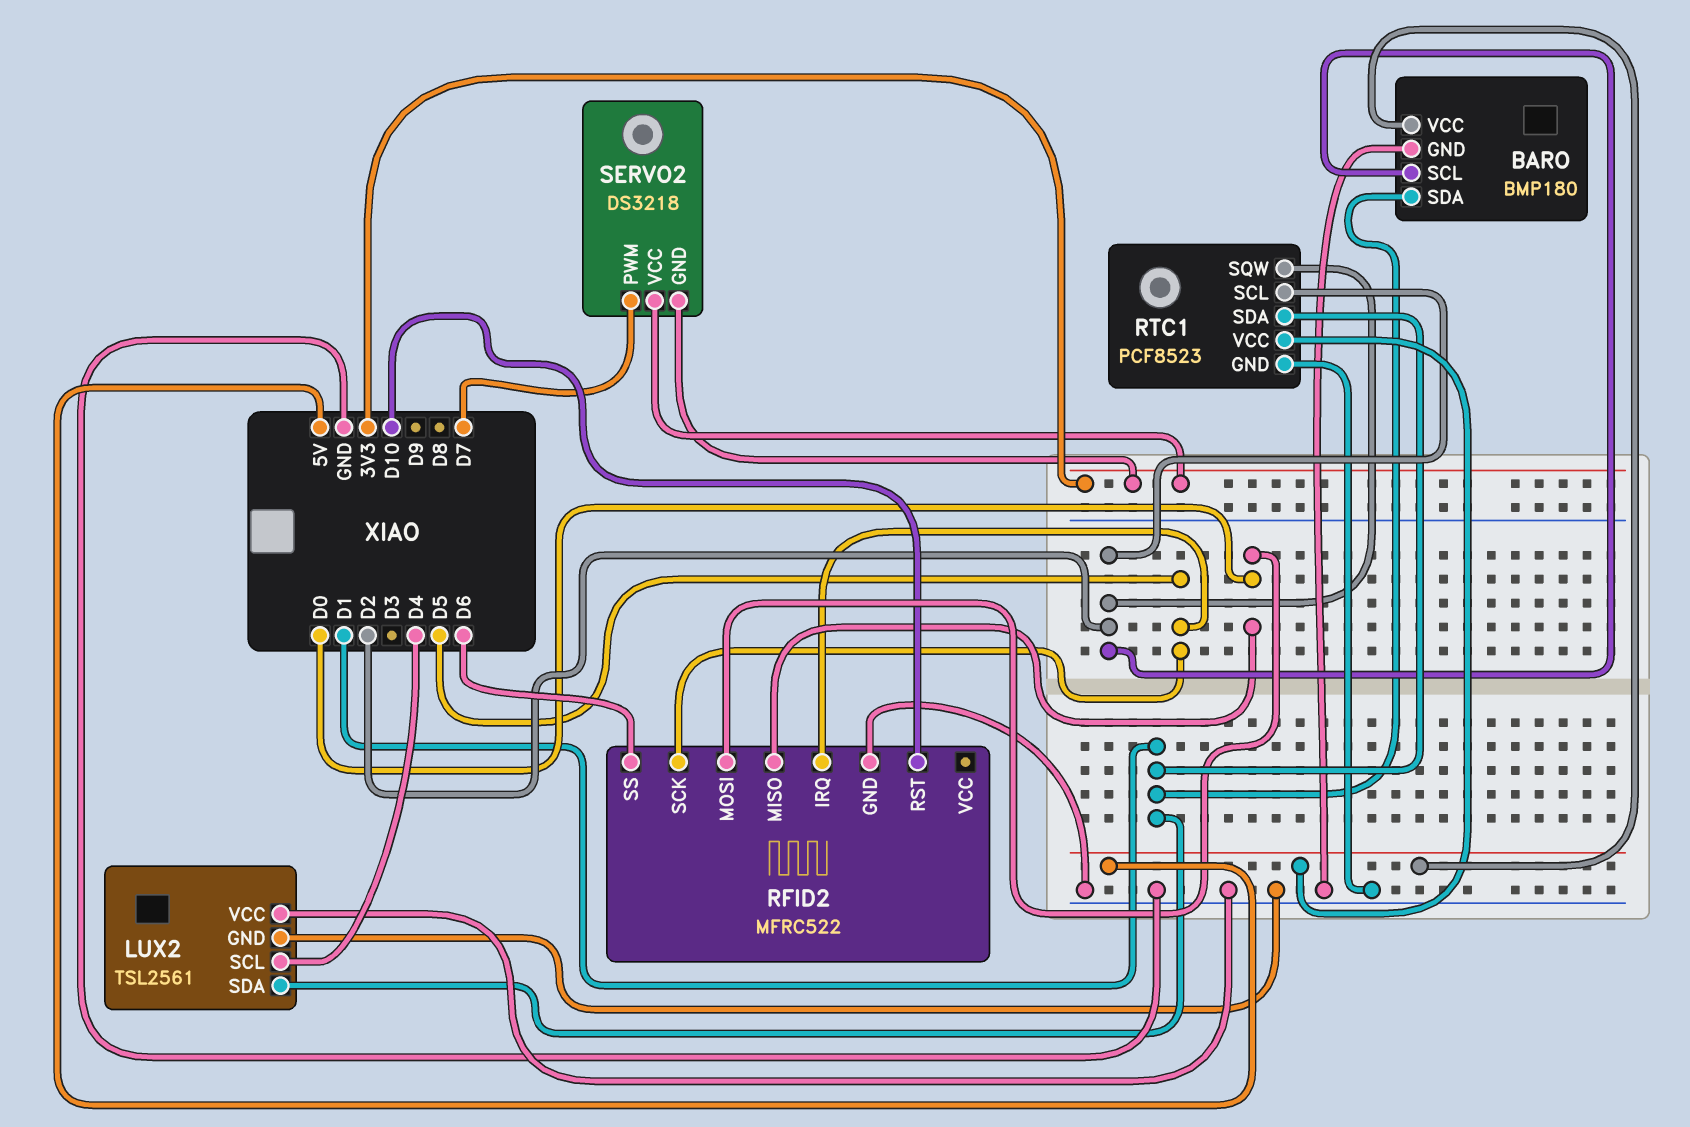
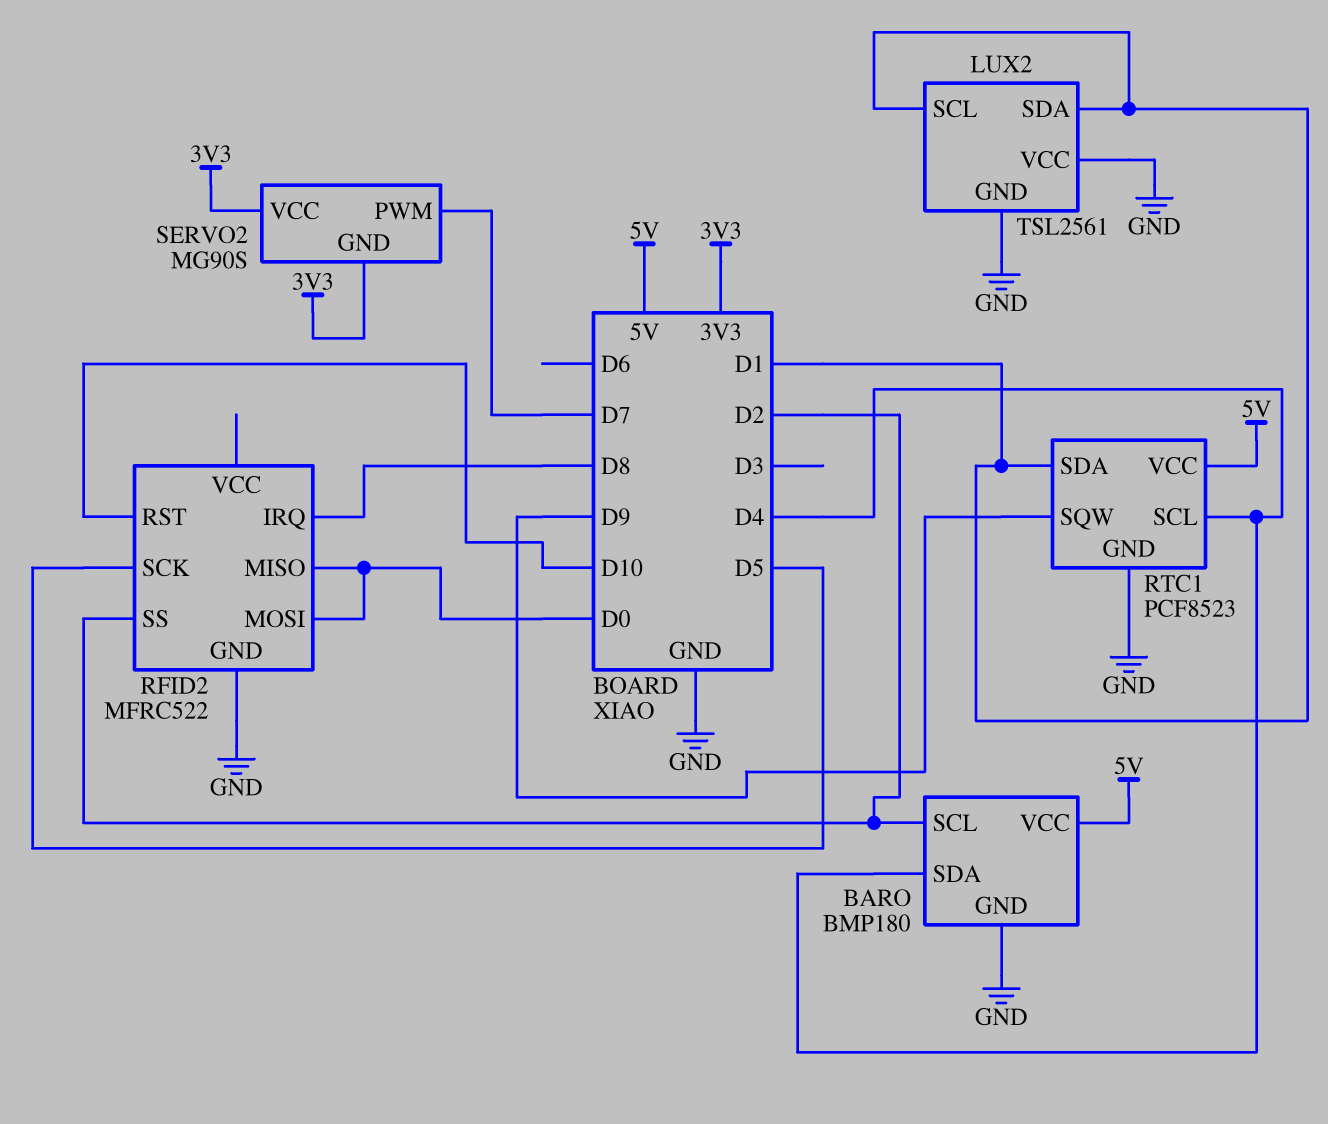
BARO pin SDA: D1 -> D4
LUX2 pin SCL: D4 -> D1
RFID2 pin IRQ: D5 -> D8
RFID2 pin SS: D6 -> D2
RTC1 pin SCL: D2 -> D4
RTC1 pin SQW: D2 -> D9
SERVO2: DS3218 -> MG90S

